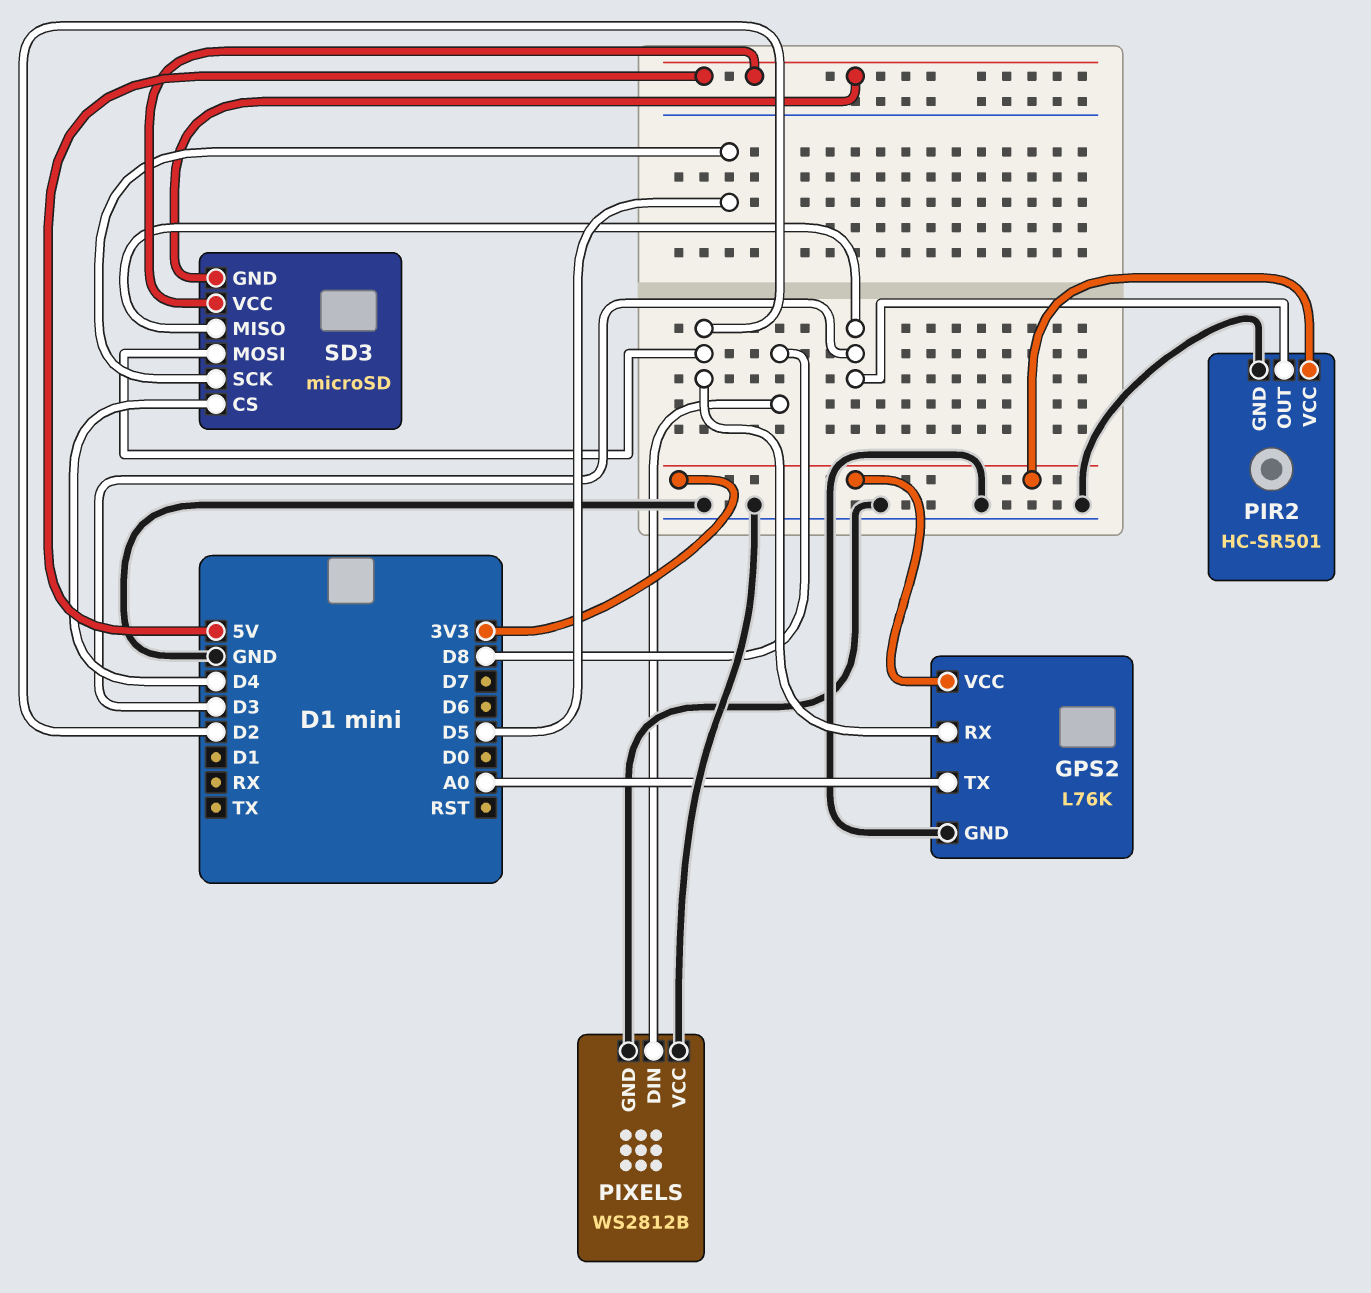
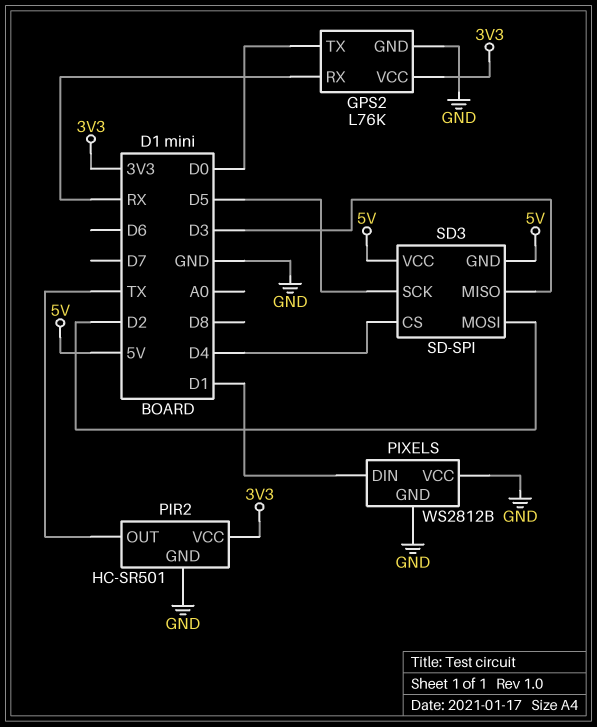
GPS2 pin RX: D2 -> RX
GPS2 pin TX: A0 -> D0
PIR2 pin OUT: D3 -> TX
PIXELS pin DIN: D8 -> D1
SD3: microSD -> SD-SPI

